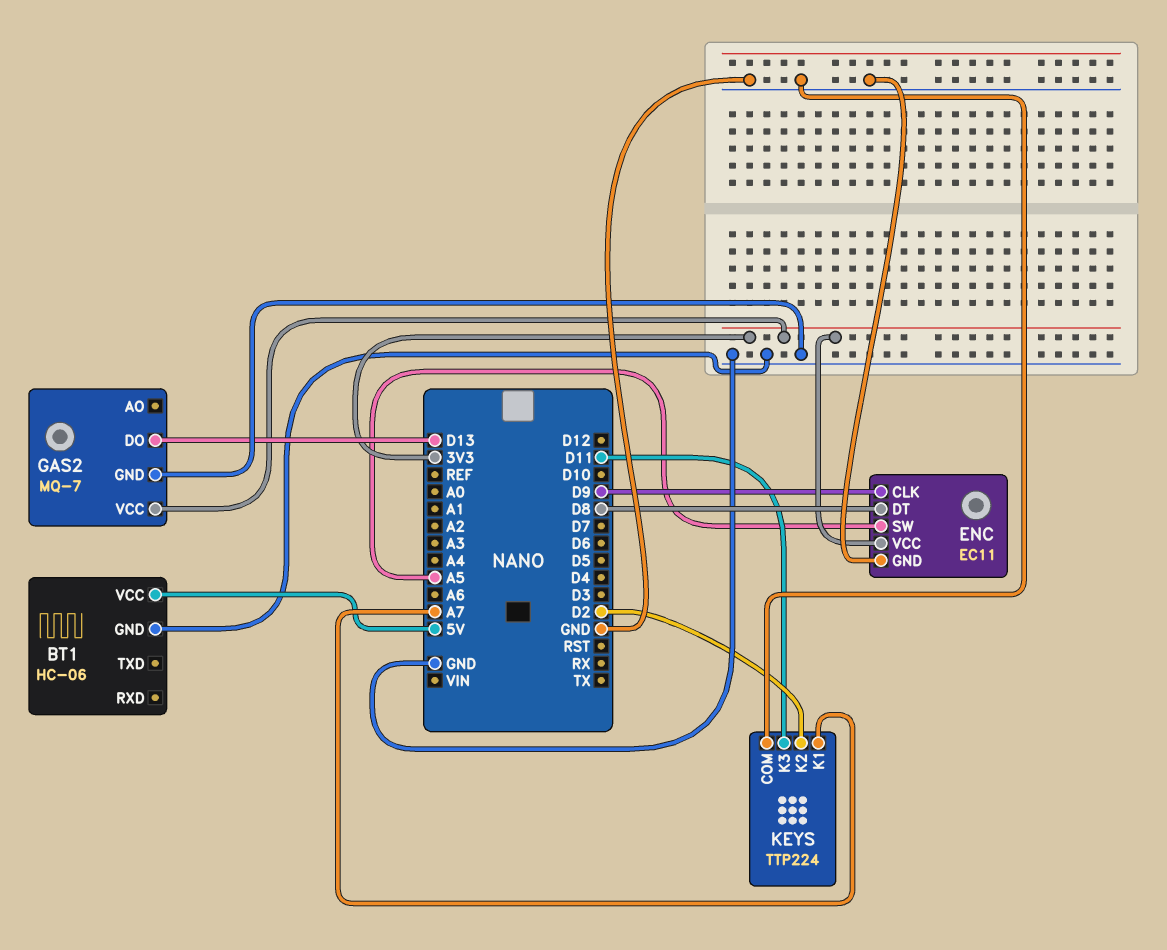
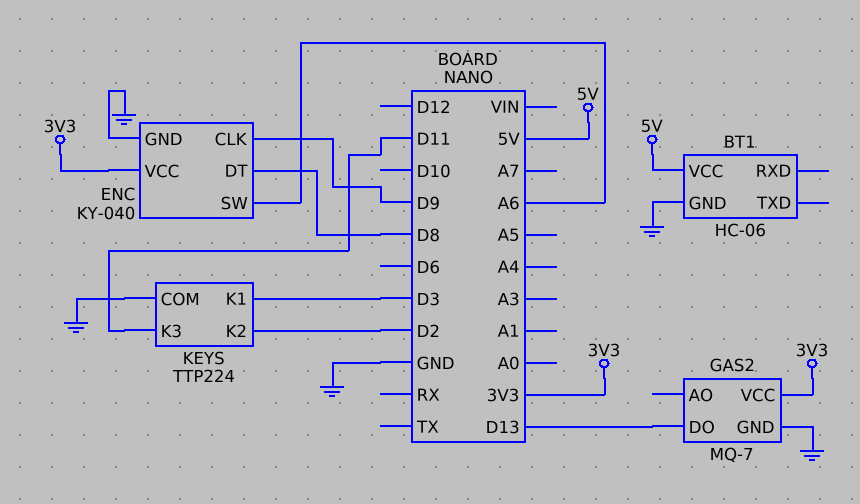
ENC: EC11 -> KY-040
ENC pin SW: A5 -> A6
KEYS pin K1: A7 -> D3

